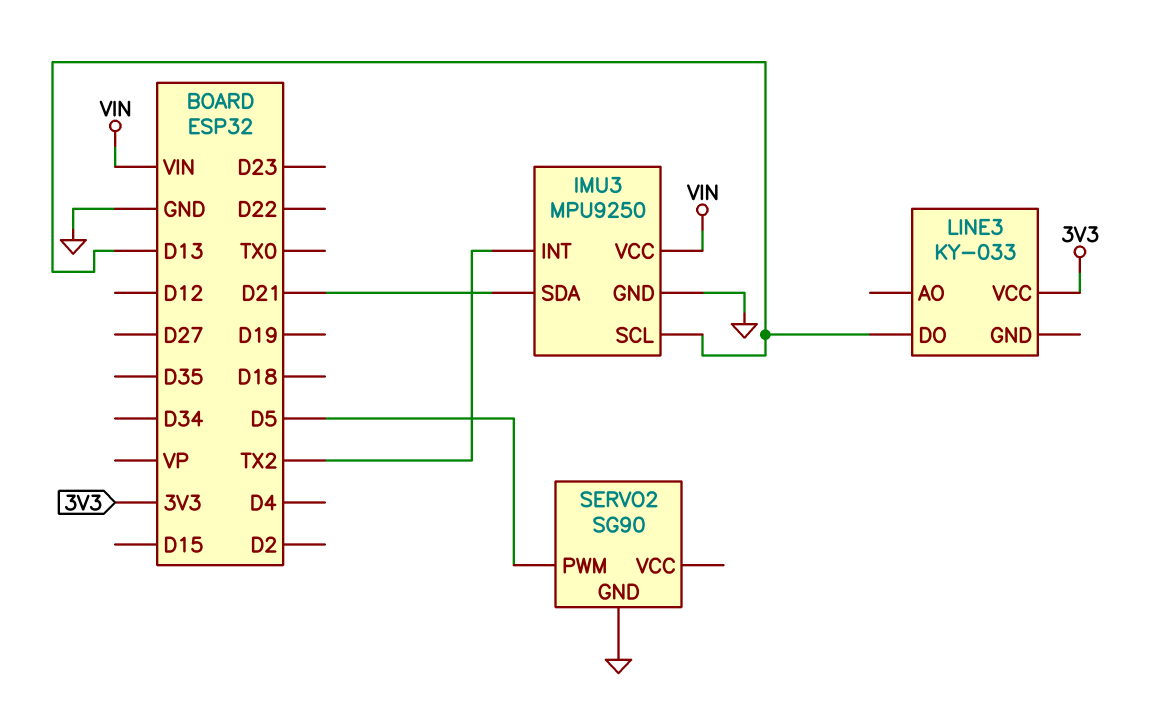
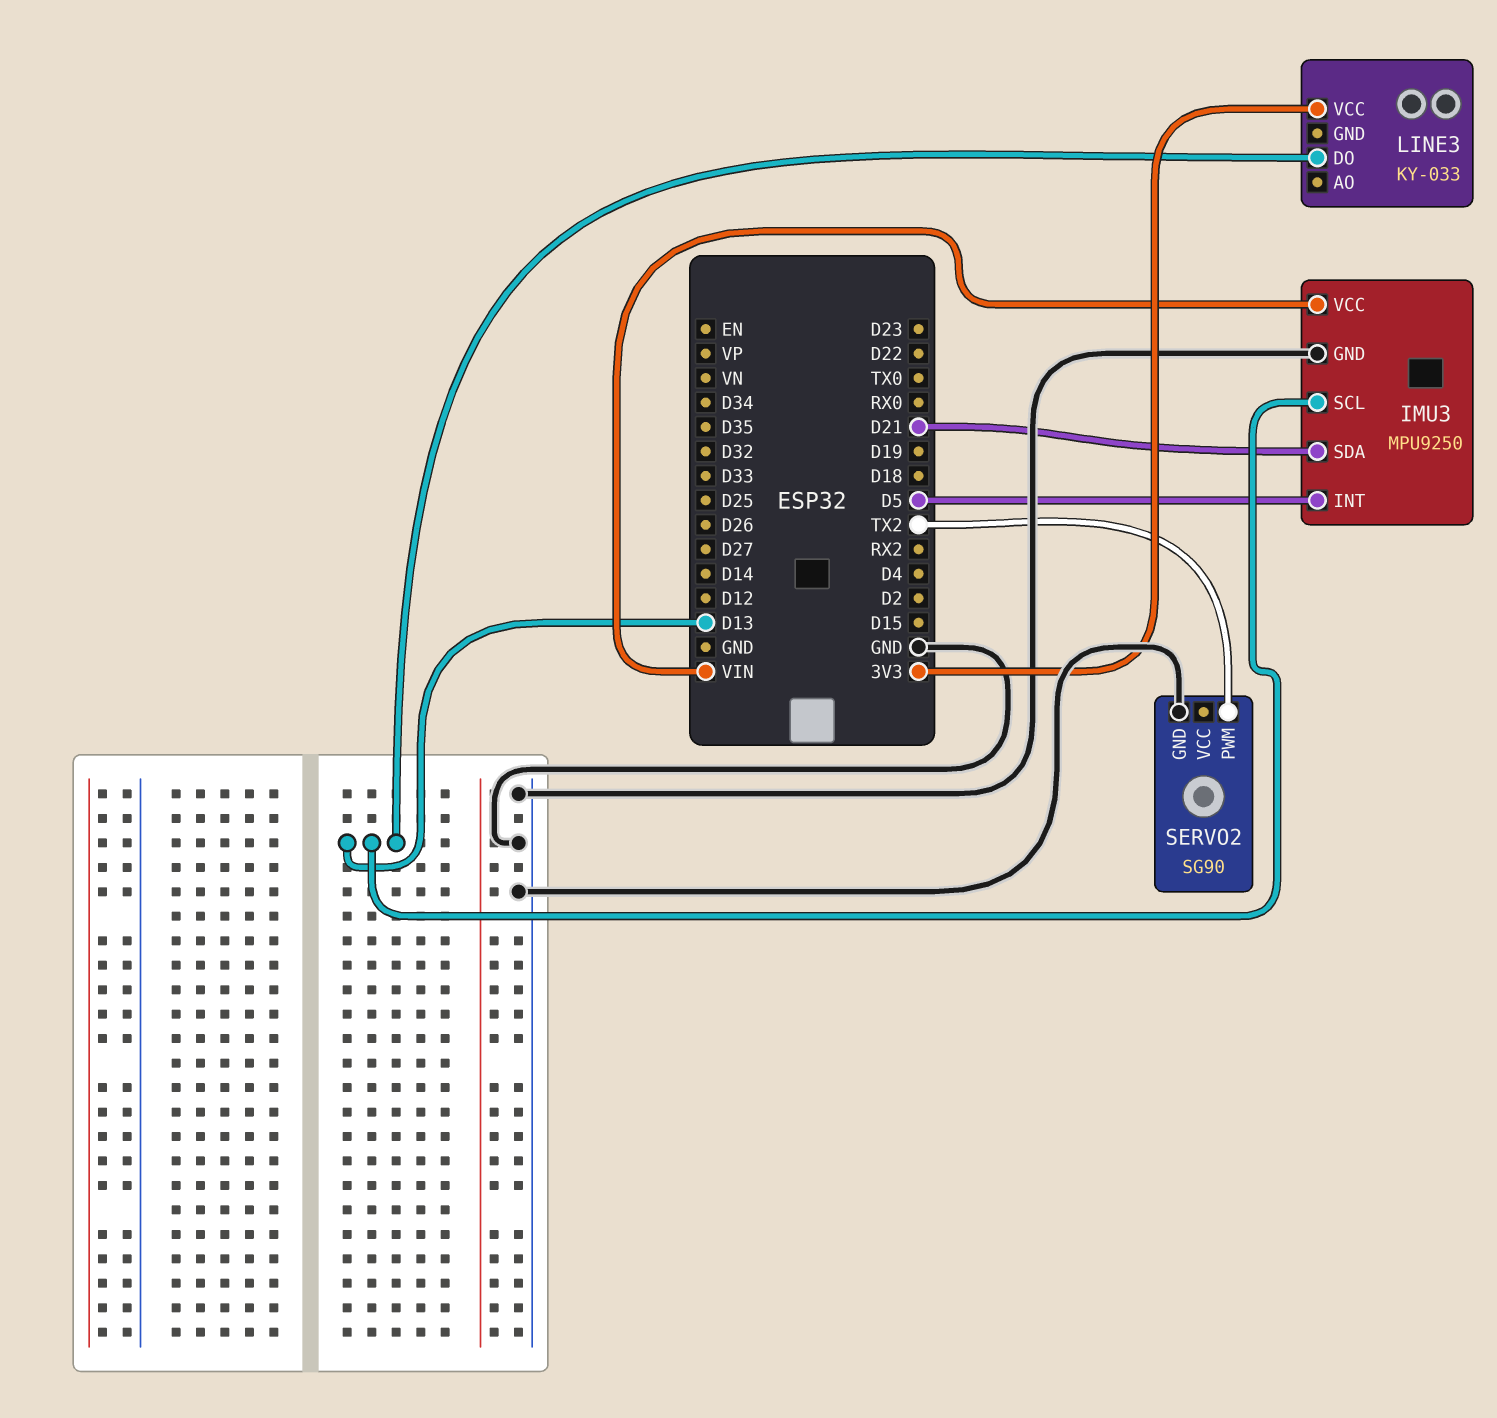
IMU3 pin INT: TX2 -> D5
SERVO2 pin PWM: D5 -> TX2

